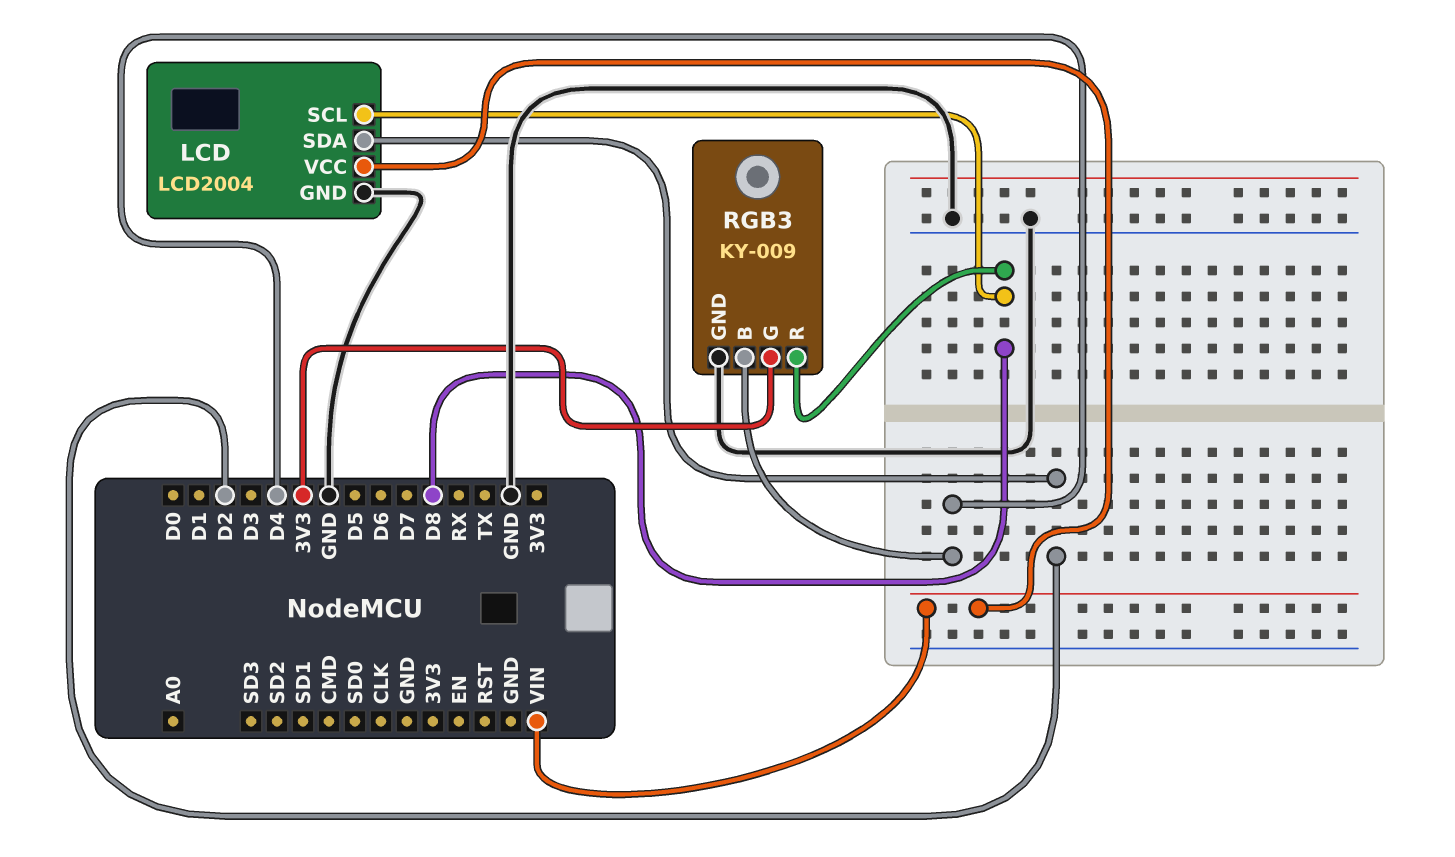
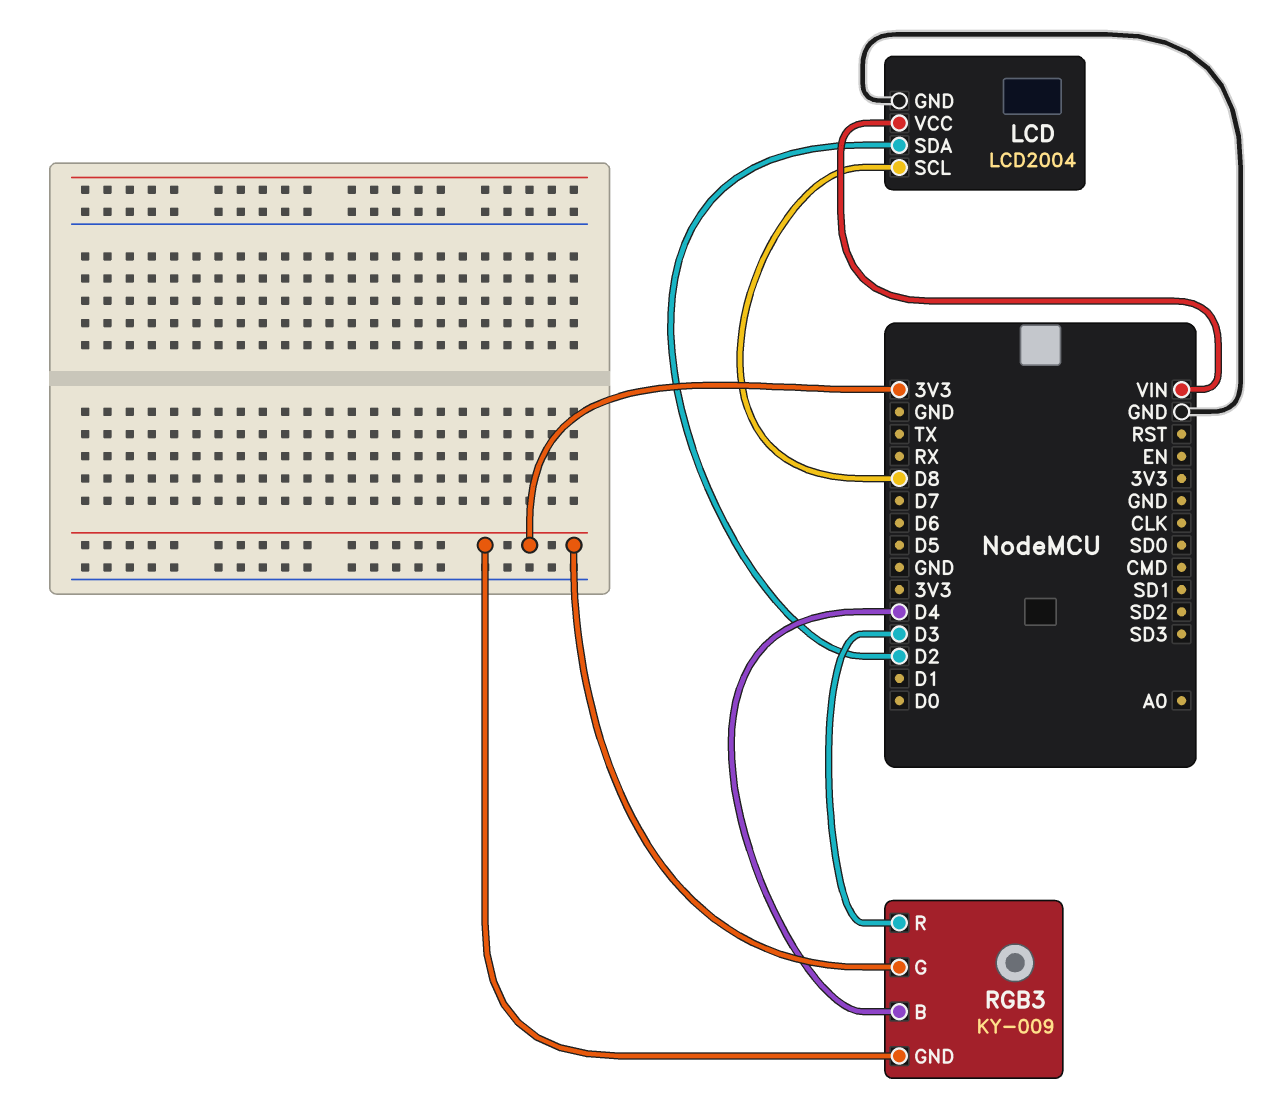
RGB3 pin GND: GND -> 3V3
RGB3 pin R: D8 -> D3

